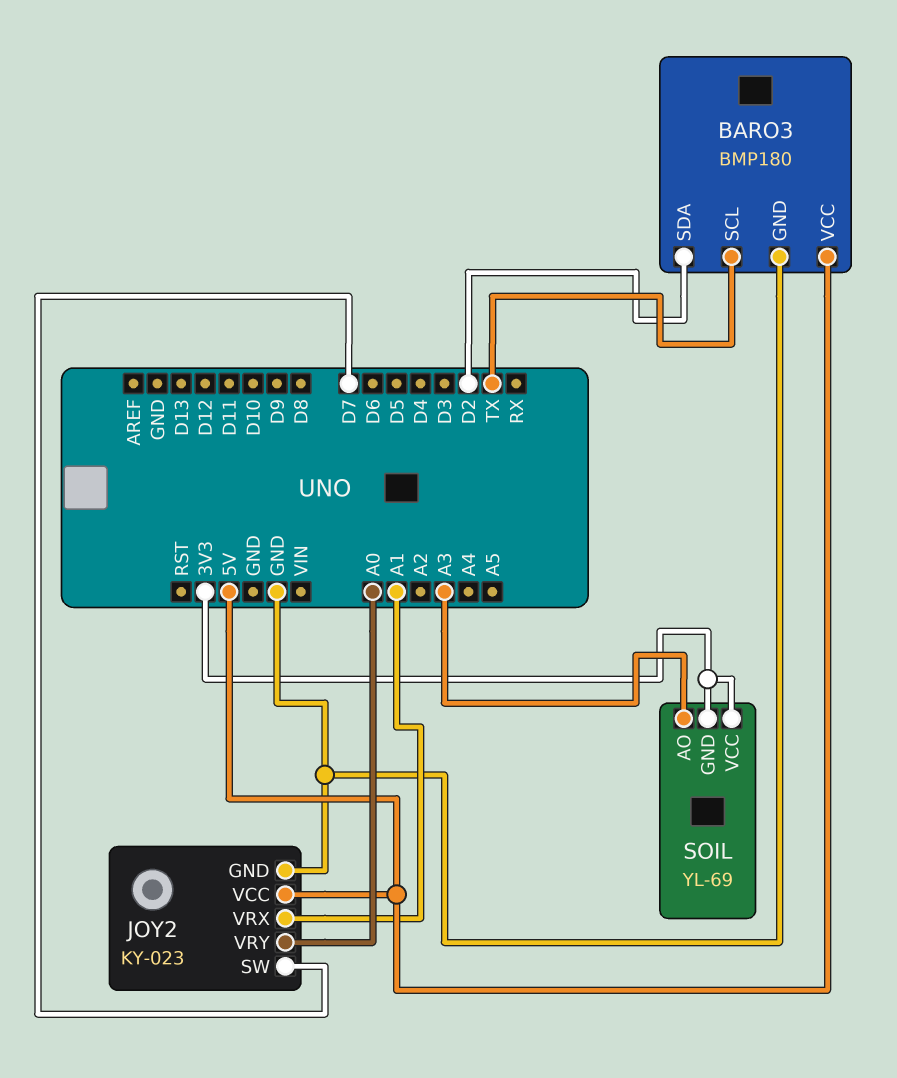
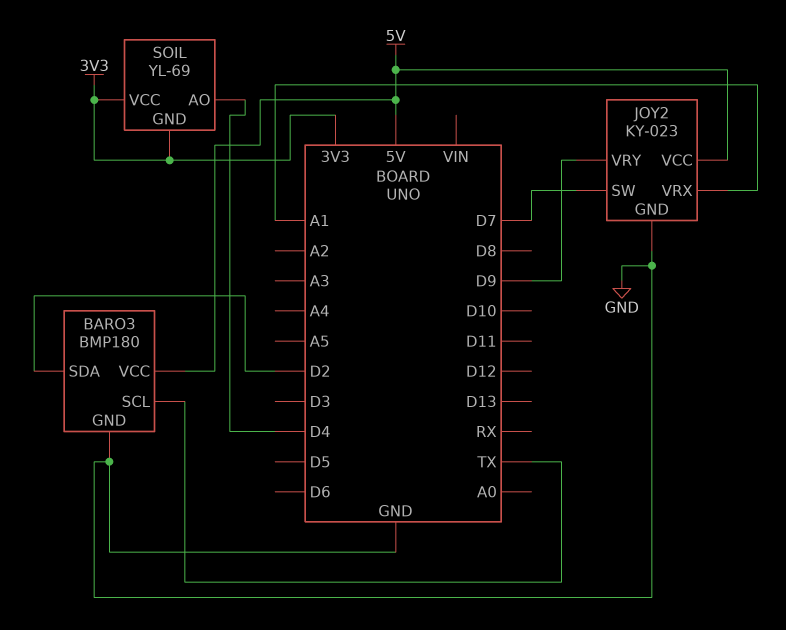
JOY2 pin VRY: A0 -> D9
SOIL pin AO: A3 -> D4

